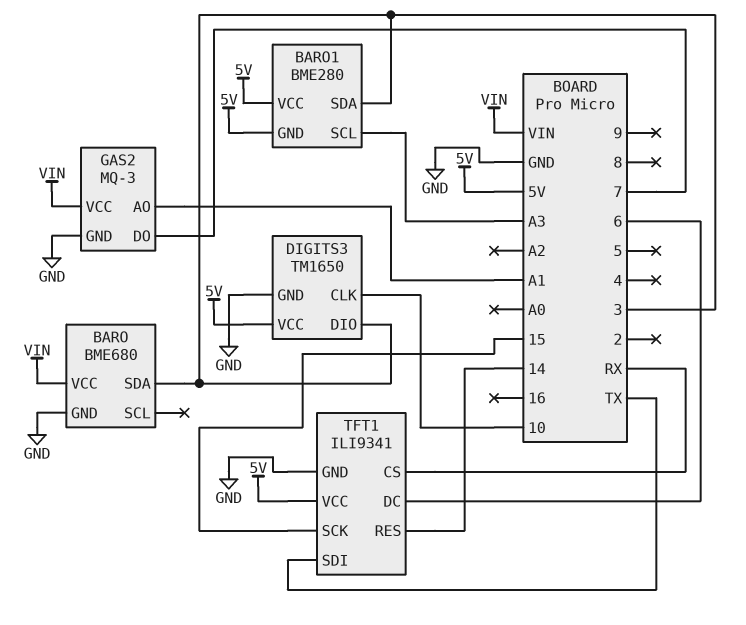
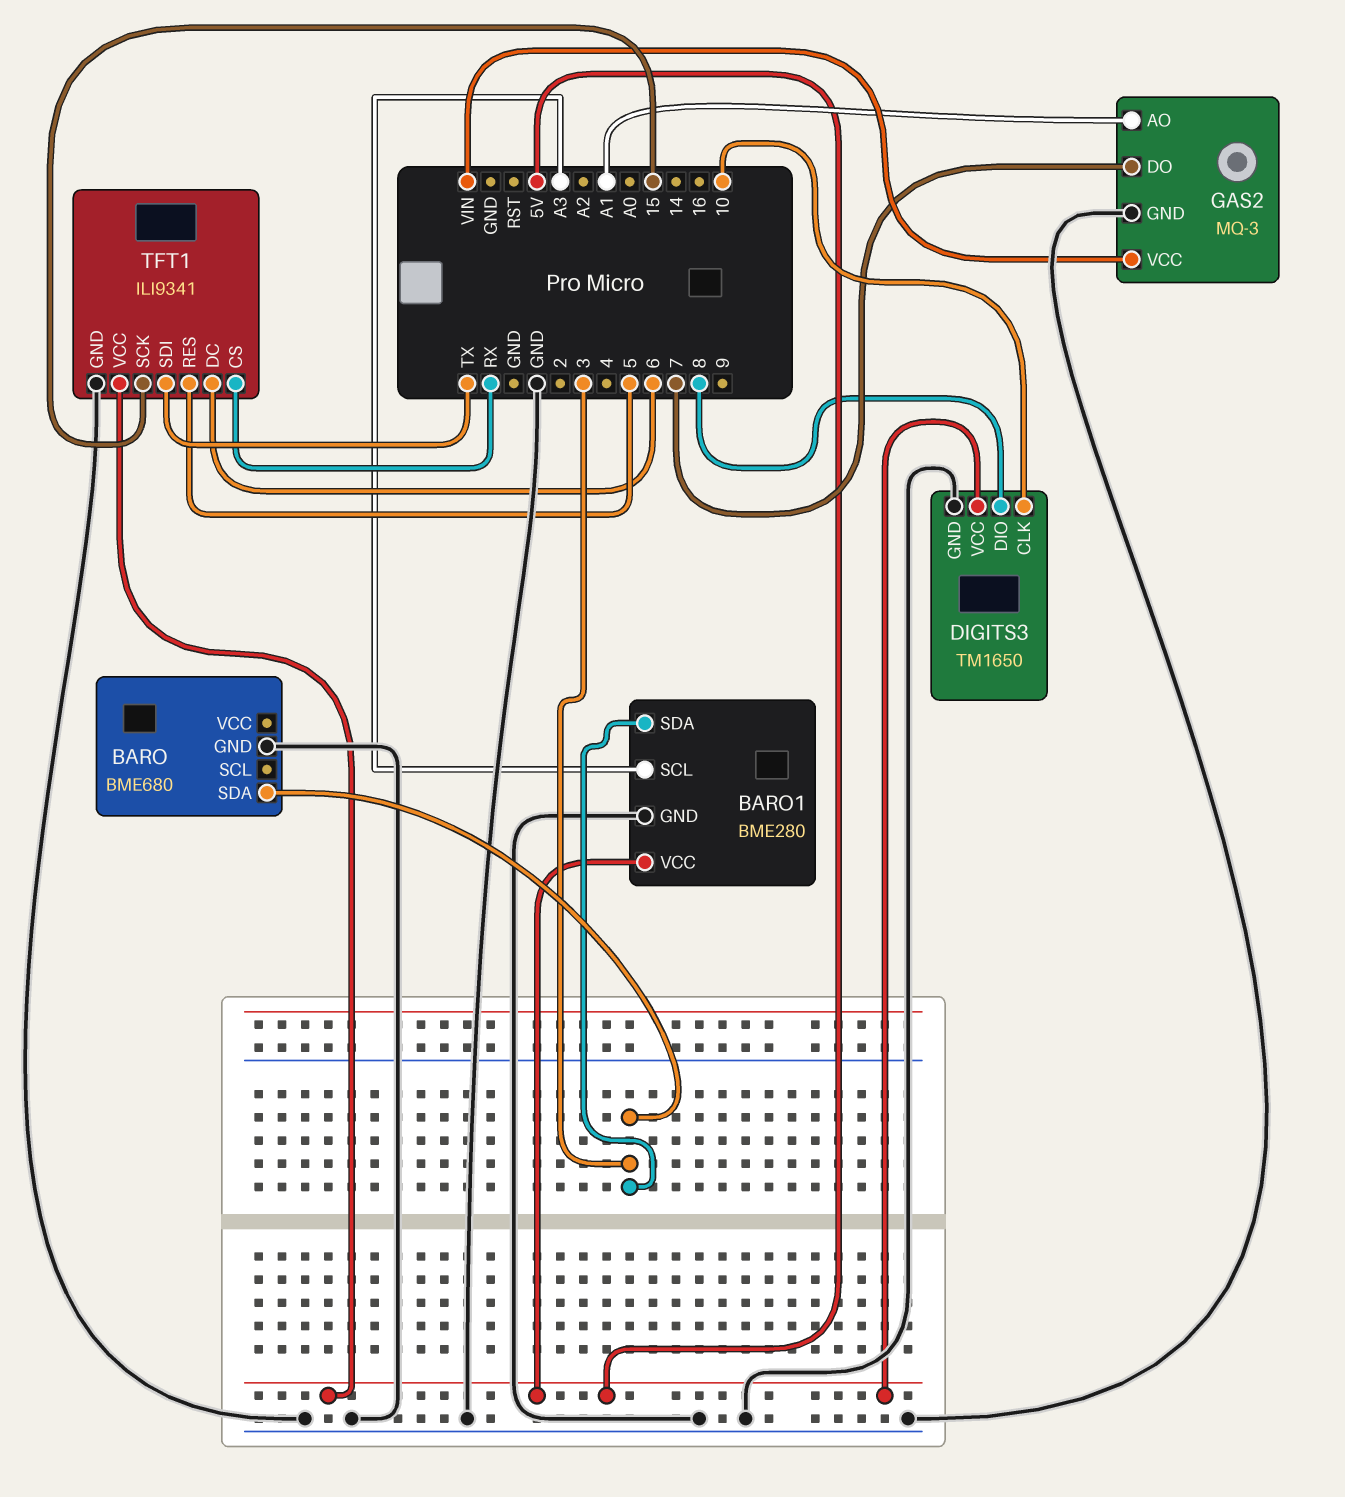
BARO pin VCC: VIN -> none
BARO1 pin GND: 5V -> GND
DIGITS3 pin DIO: 3 -> 8
TFT1 pin RES: 14 -> 5

